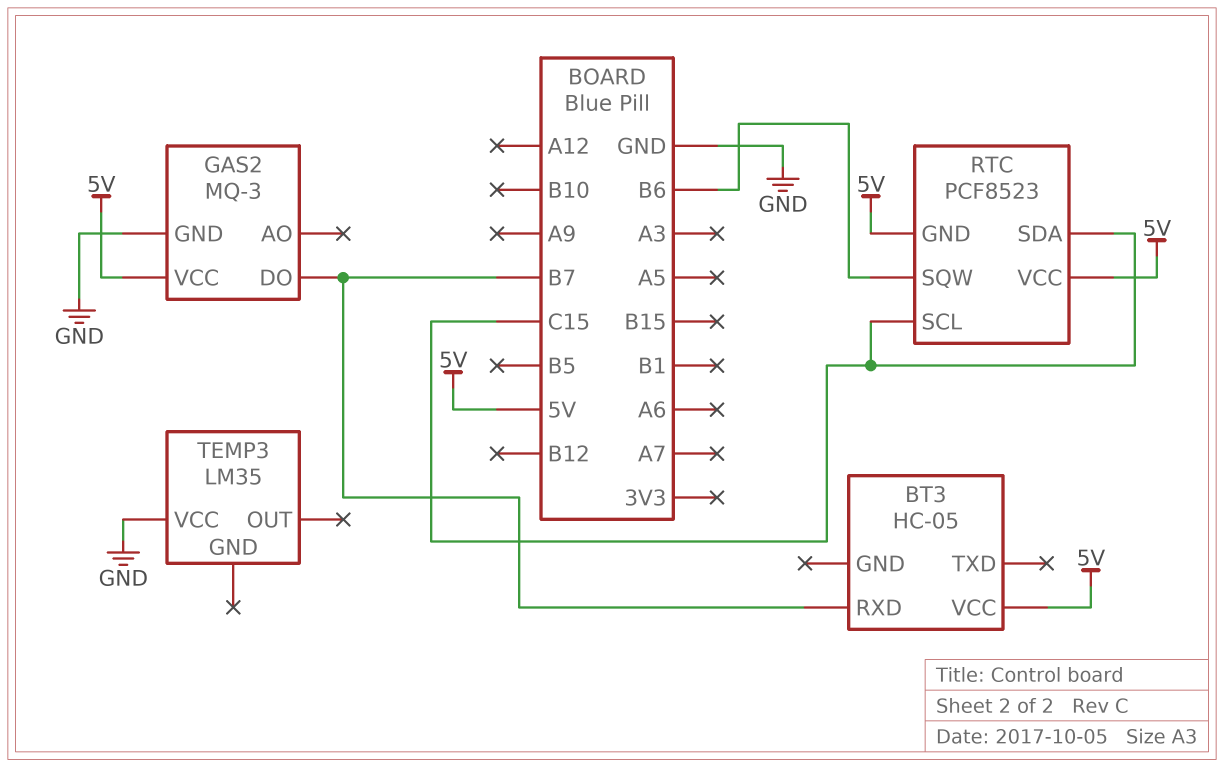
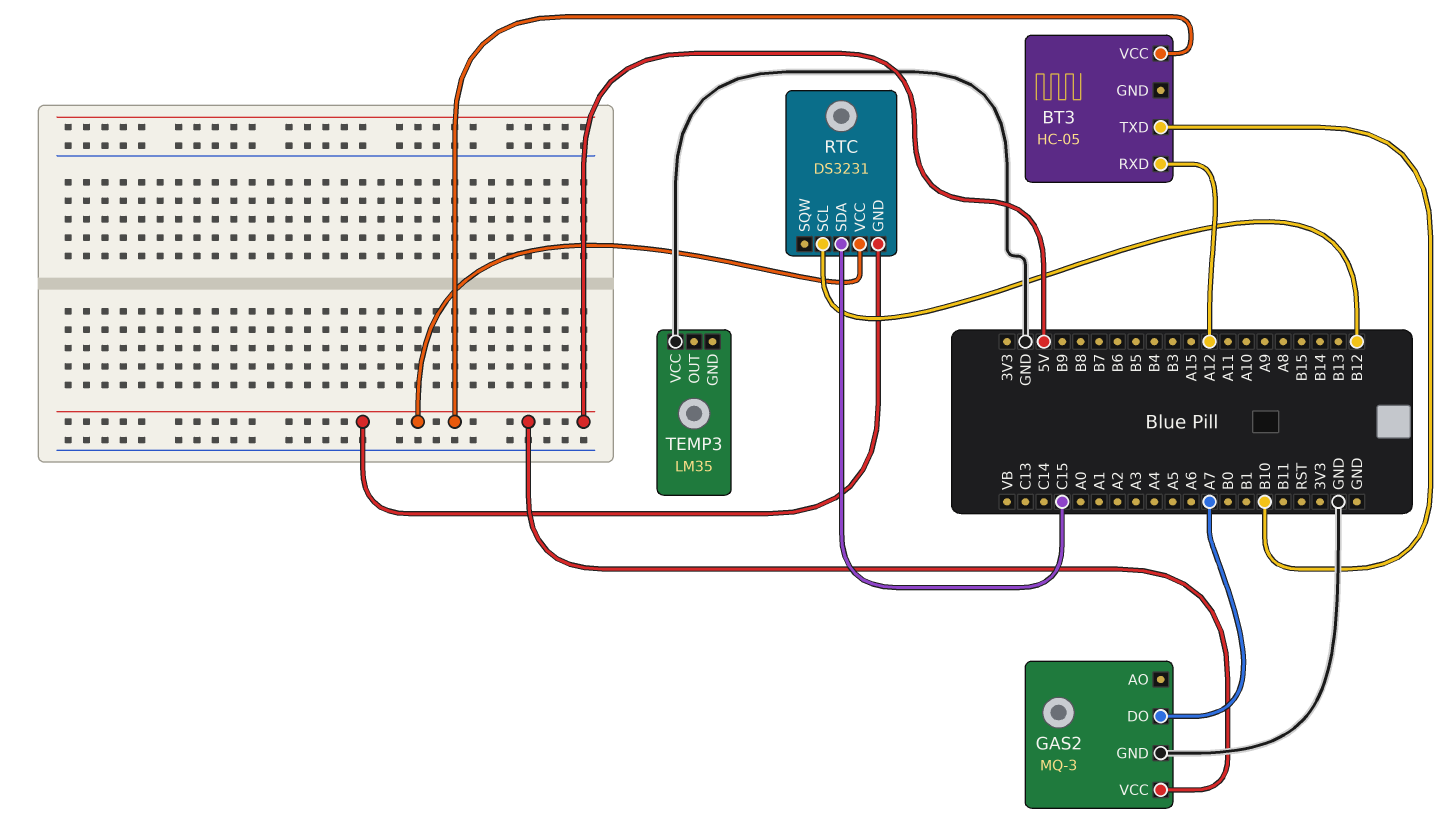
BT3 pin RXD: B7 -> A12
BT3 pin TXD: none -> B10
GAS2 pin DO: B7 -> A7
RTC: PCF8523 -> DS3231
RTC pin SCL: C15 -> B12
RTC pin SQW: B6 -> none

